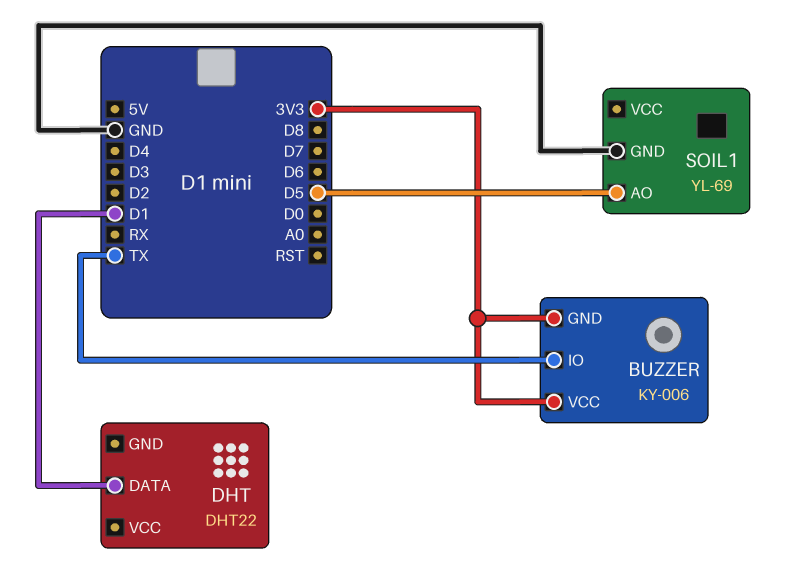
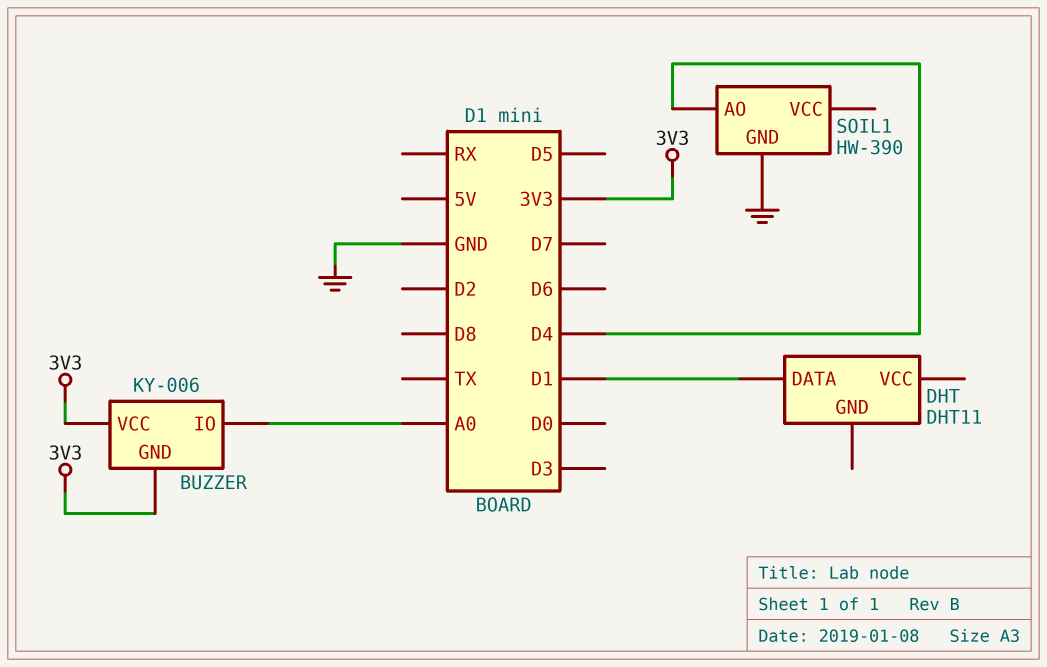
BUZZER pin IO: TX -> A0
DHT: DHT22 -> DHT11
SOIL1: YL-69 -> HW-390
SOIL1 pin AO: D5 -> D4

